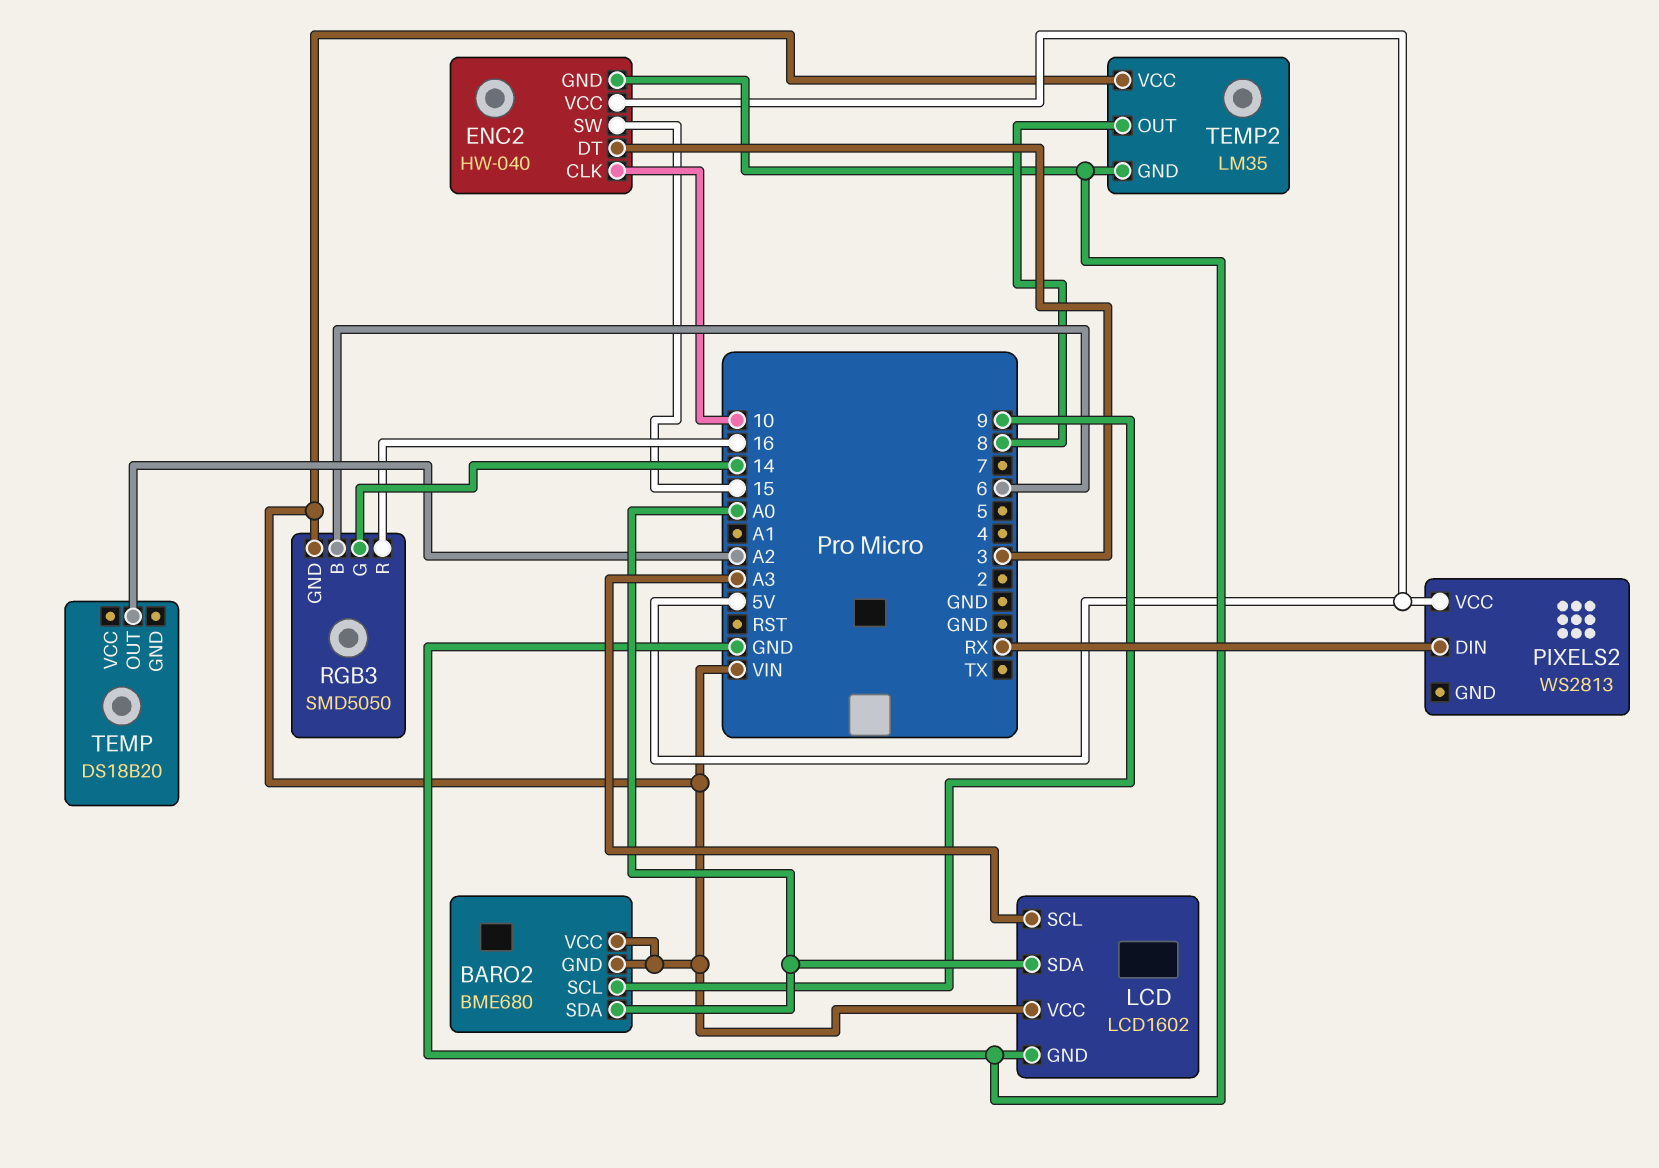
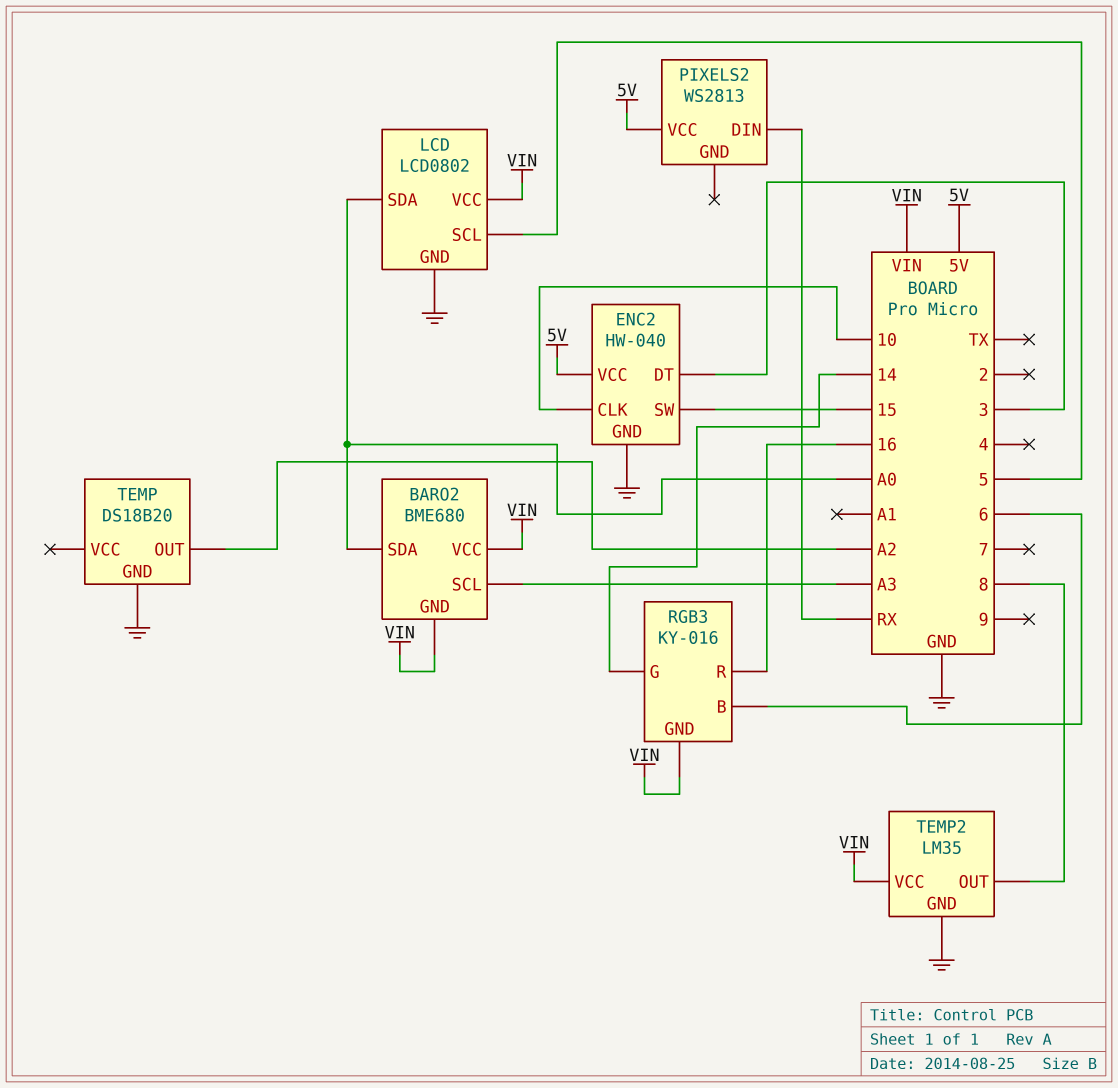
BARO2 pin SCL: 9 -> A3
LCD: LCD1602 -> LCD0802
LCD pin SCL: A3 -> 5
RGB3: SMD5050 -> KY-016
TEMP pin GND: none -> GND

